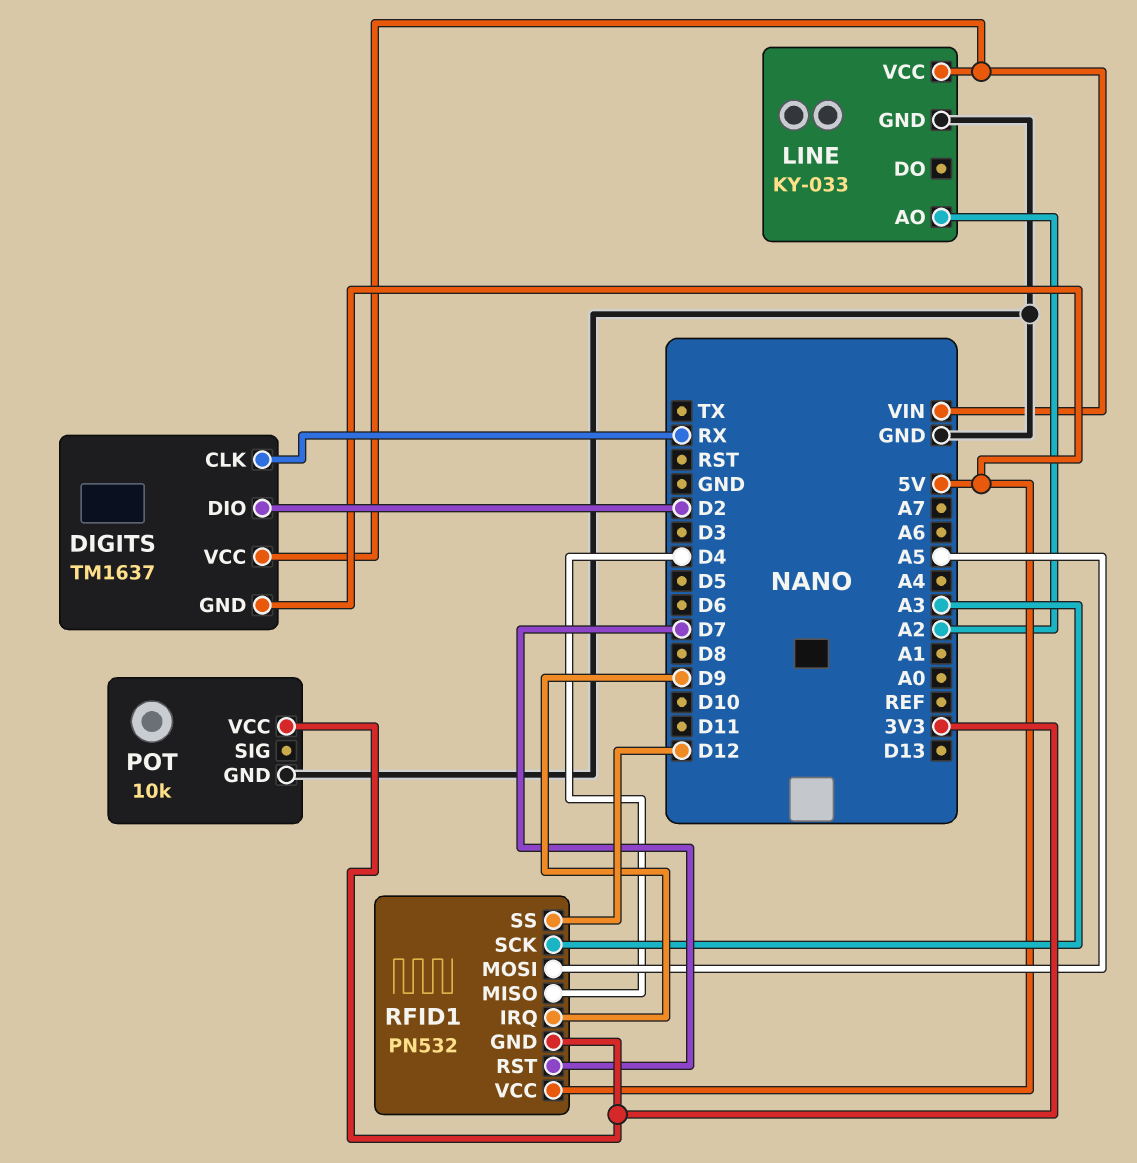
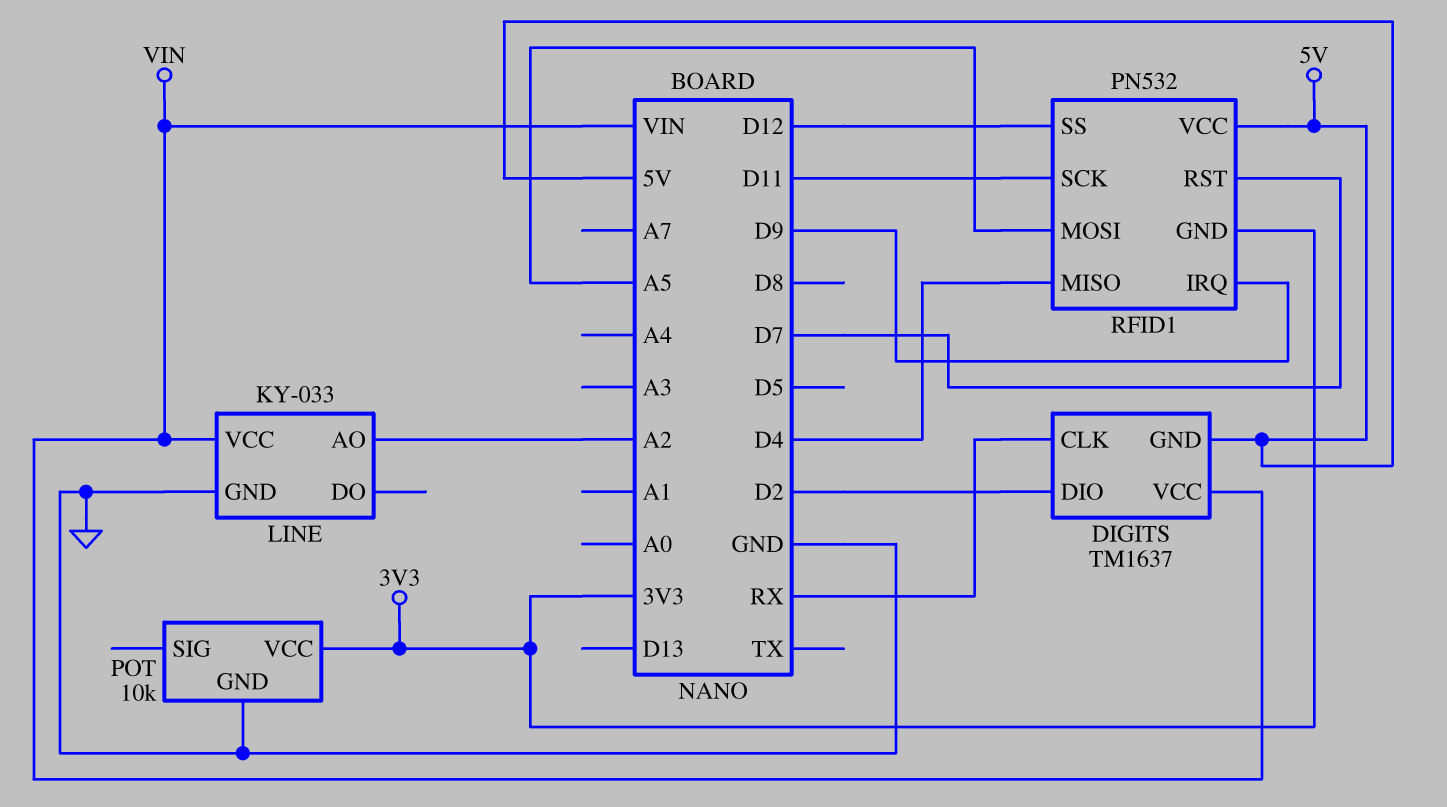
RFID1 pin SCK: A3 -> D11

